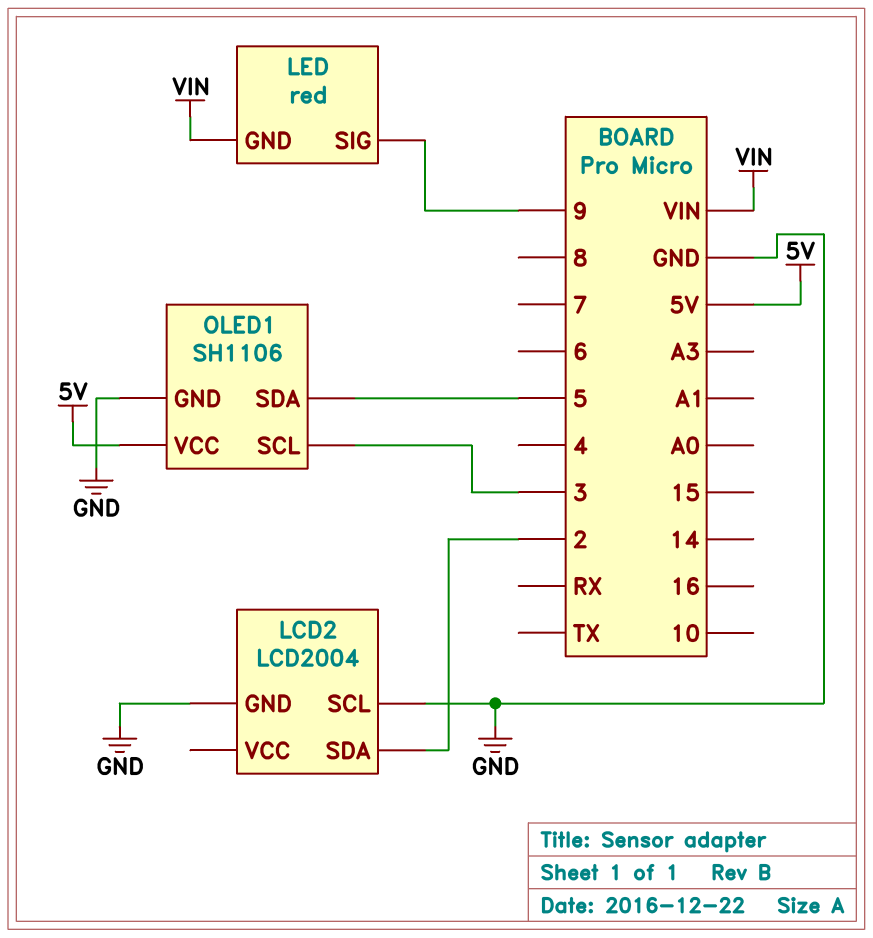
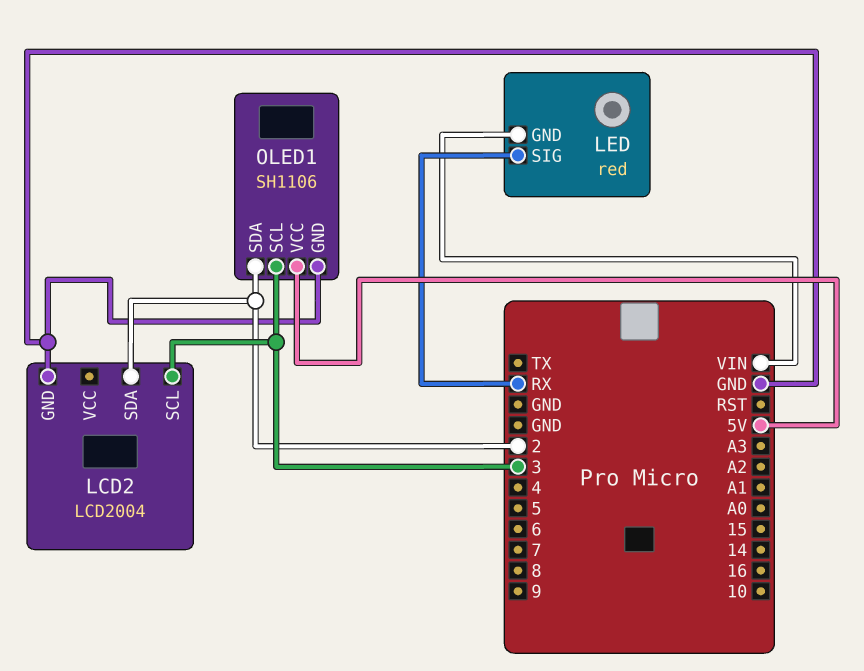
LCD2 pin SCL: GND -> 3
LED pin SIG: 9 -> RX
OLED1 pin SDA: 5 -> 2

